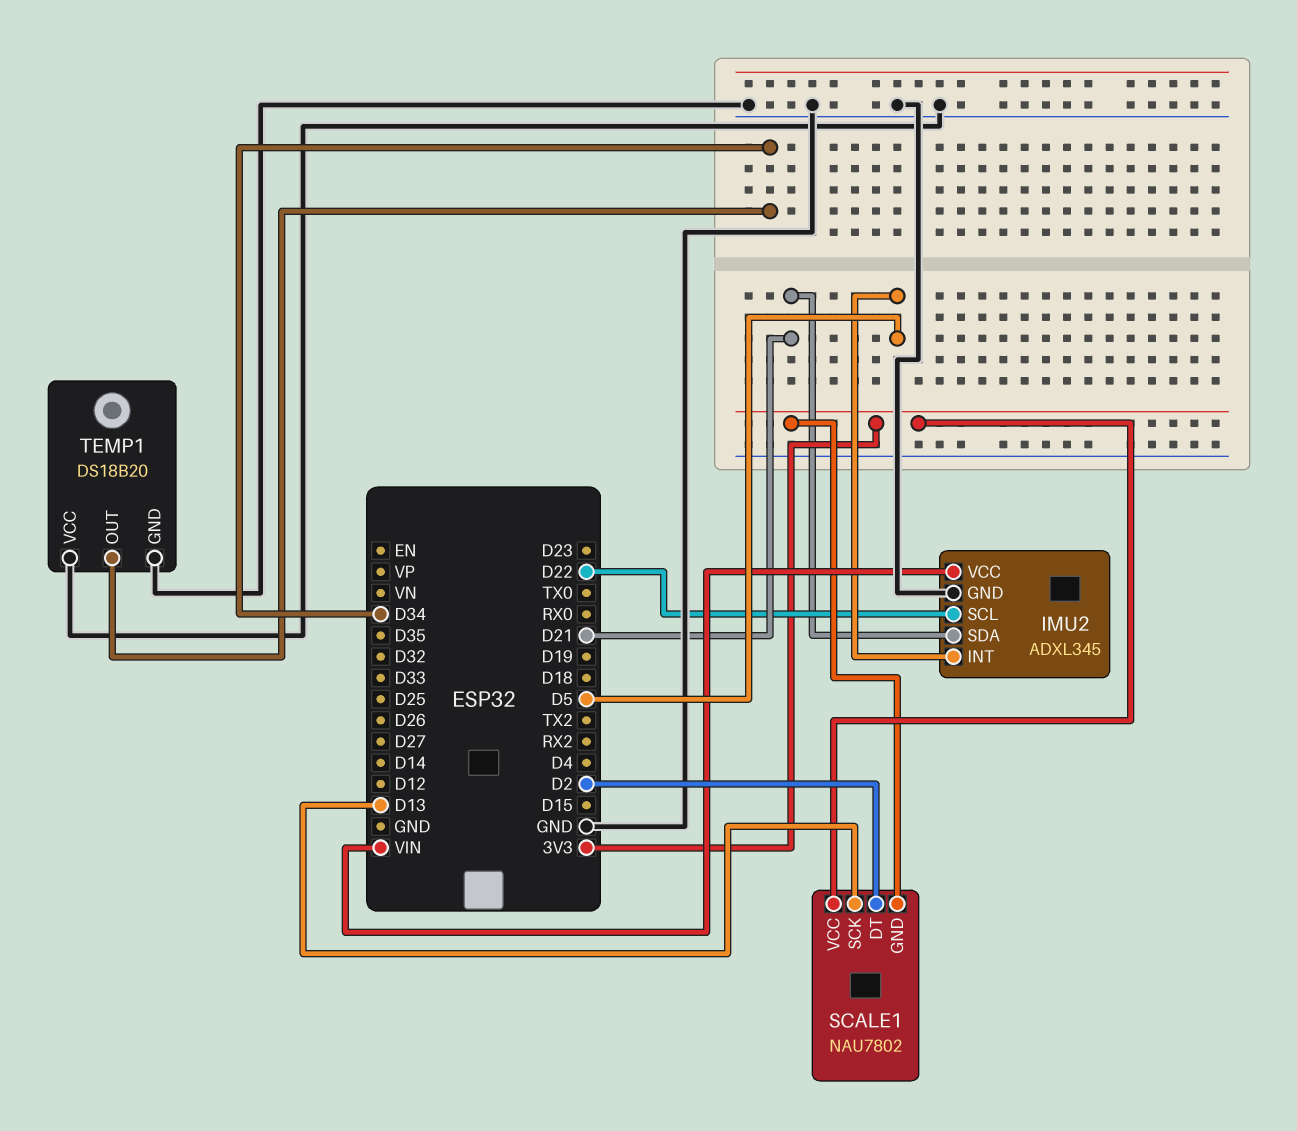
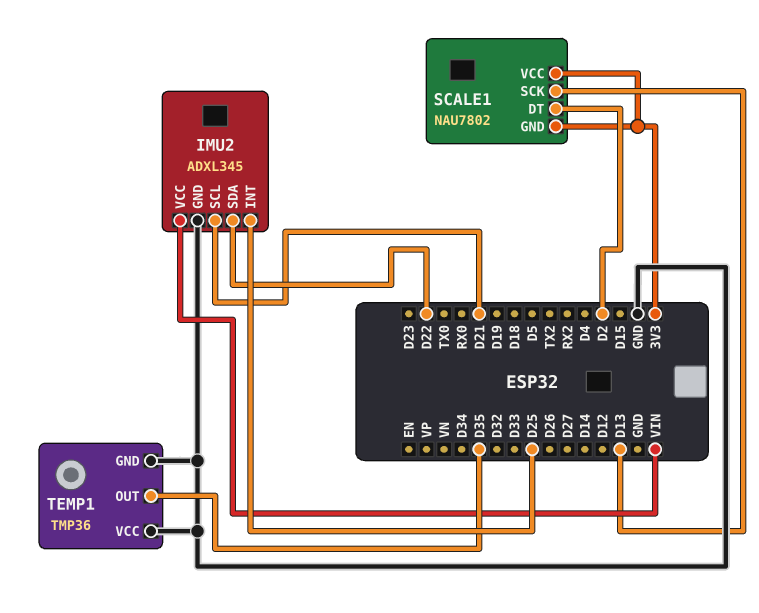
IMU2 pin INT: D5 -> D25
IMU2 pin SCL: D22 -> D21
IMU2 pin SDA: D21 -> D22
TEMP1: DS18B20 -> TMP36
TEMP1 pin OUT: D34 -> D35

